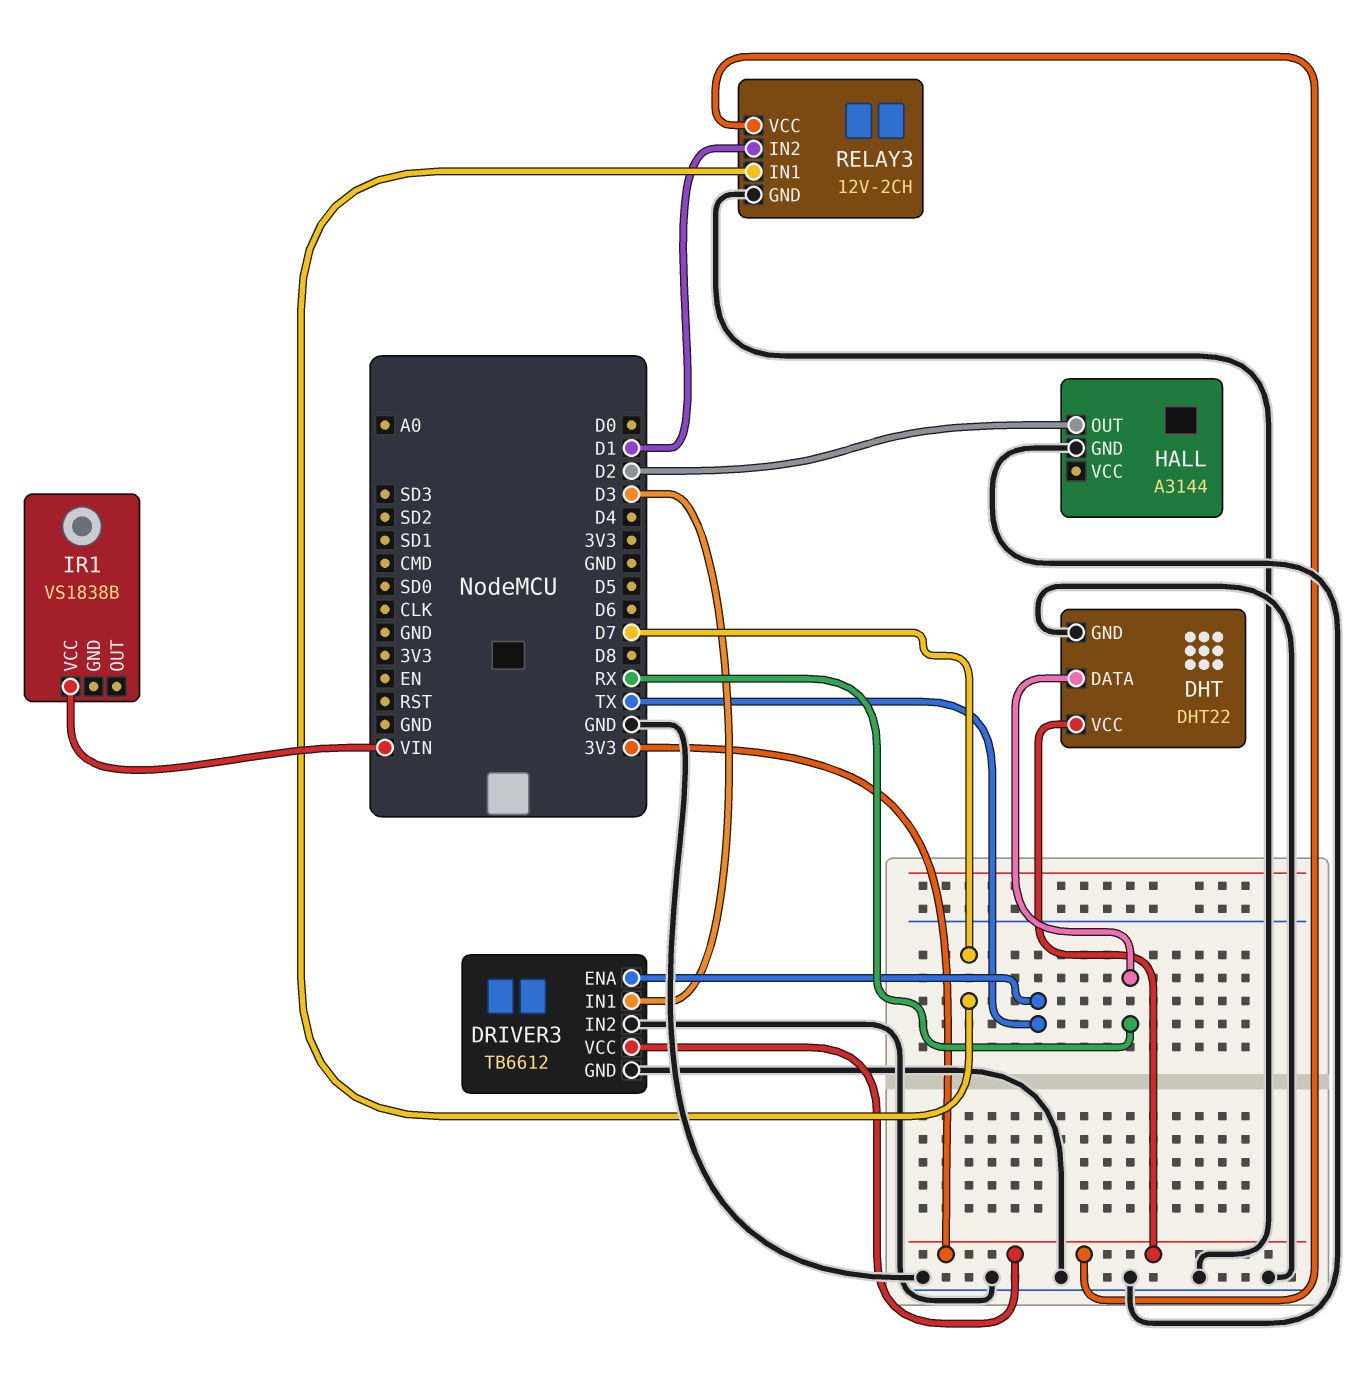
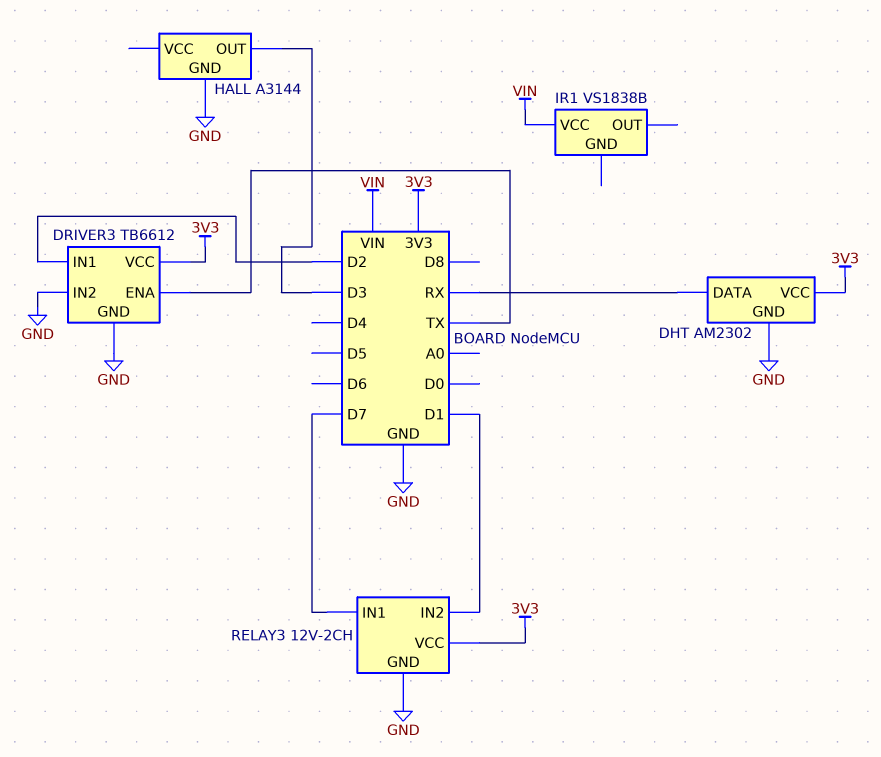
DHT: DHT22 -> AM2302
DRIVER3 pin IN1: D3 -> D2
HALL pin OUT: D2 -> D3

